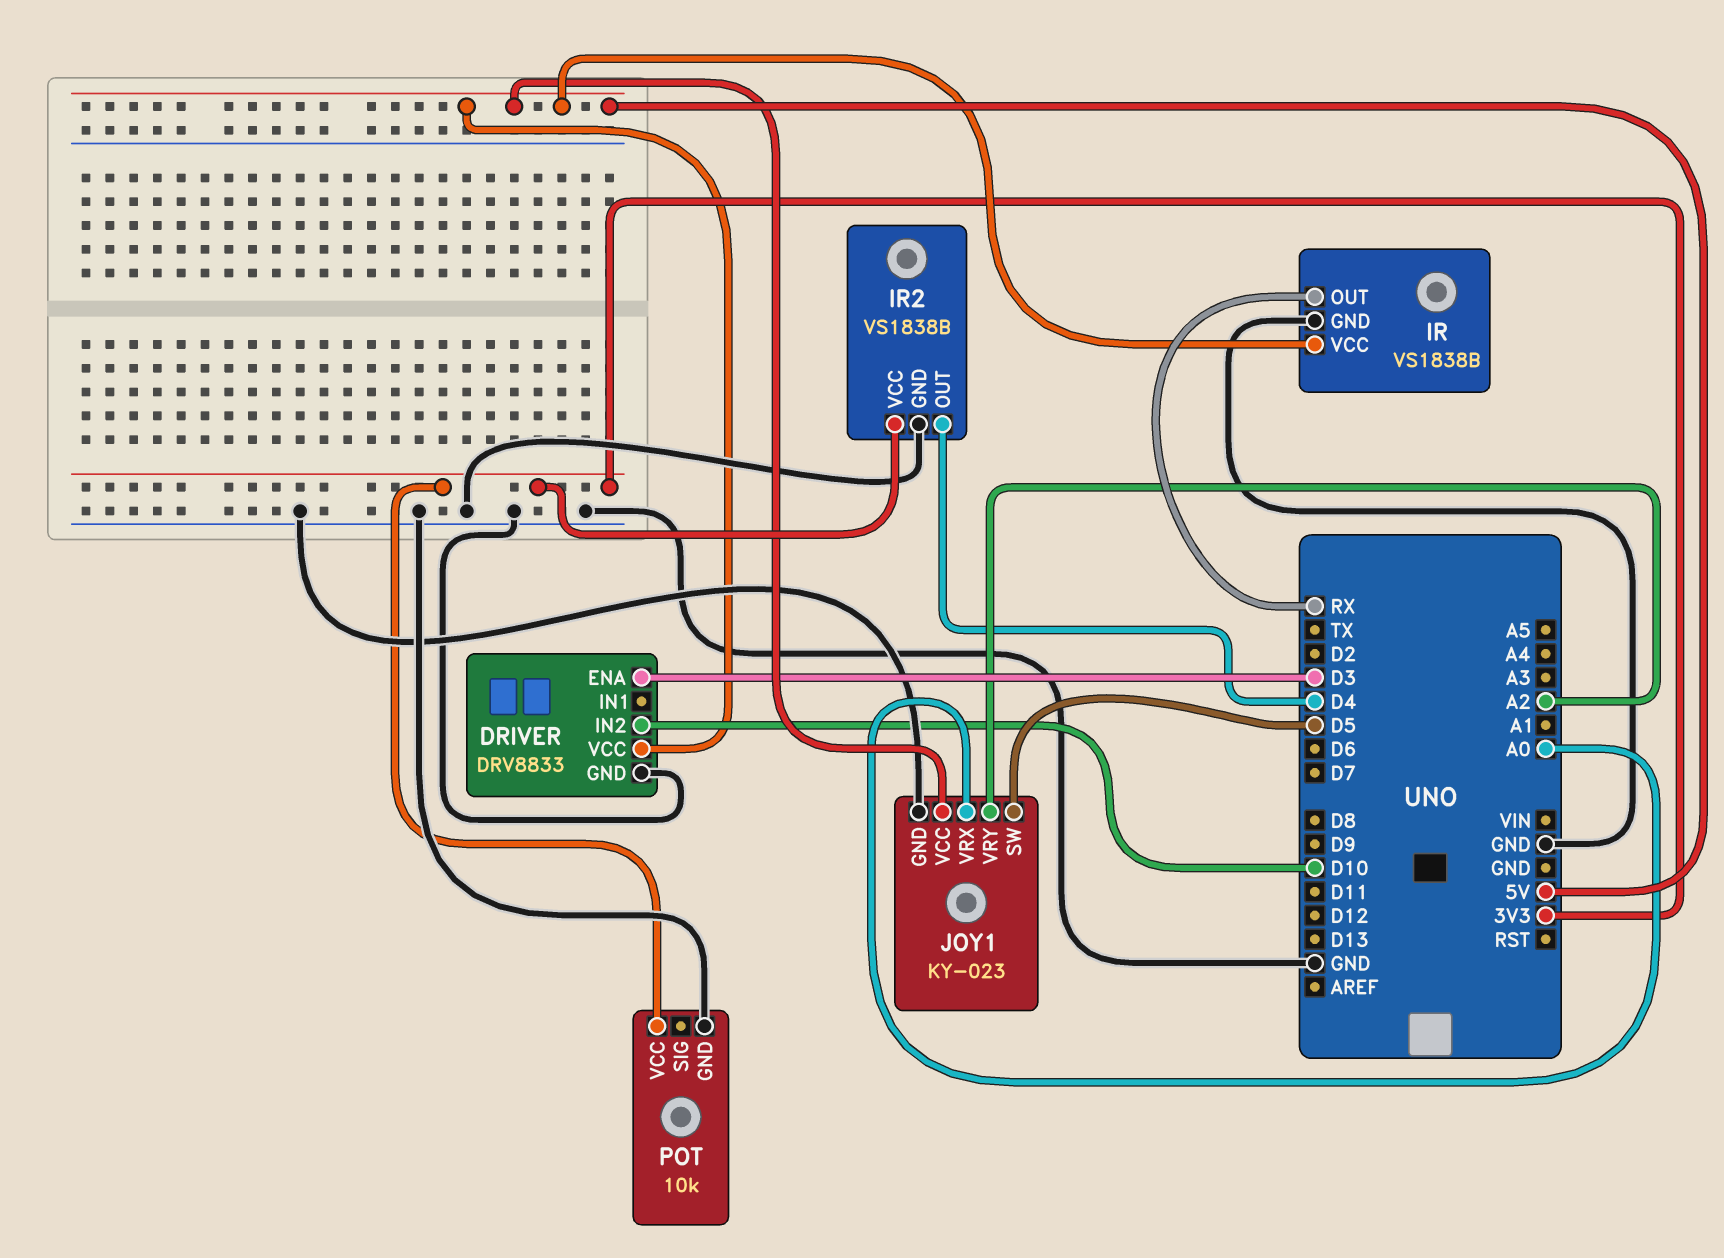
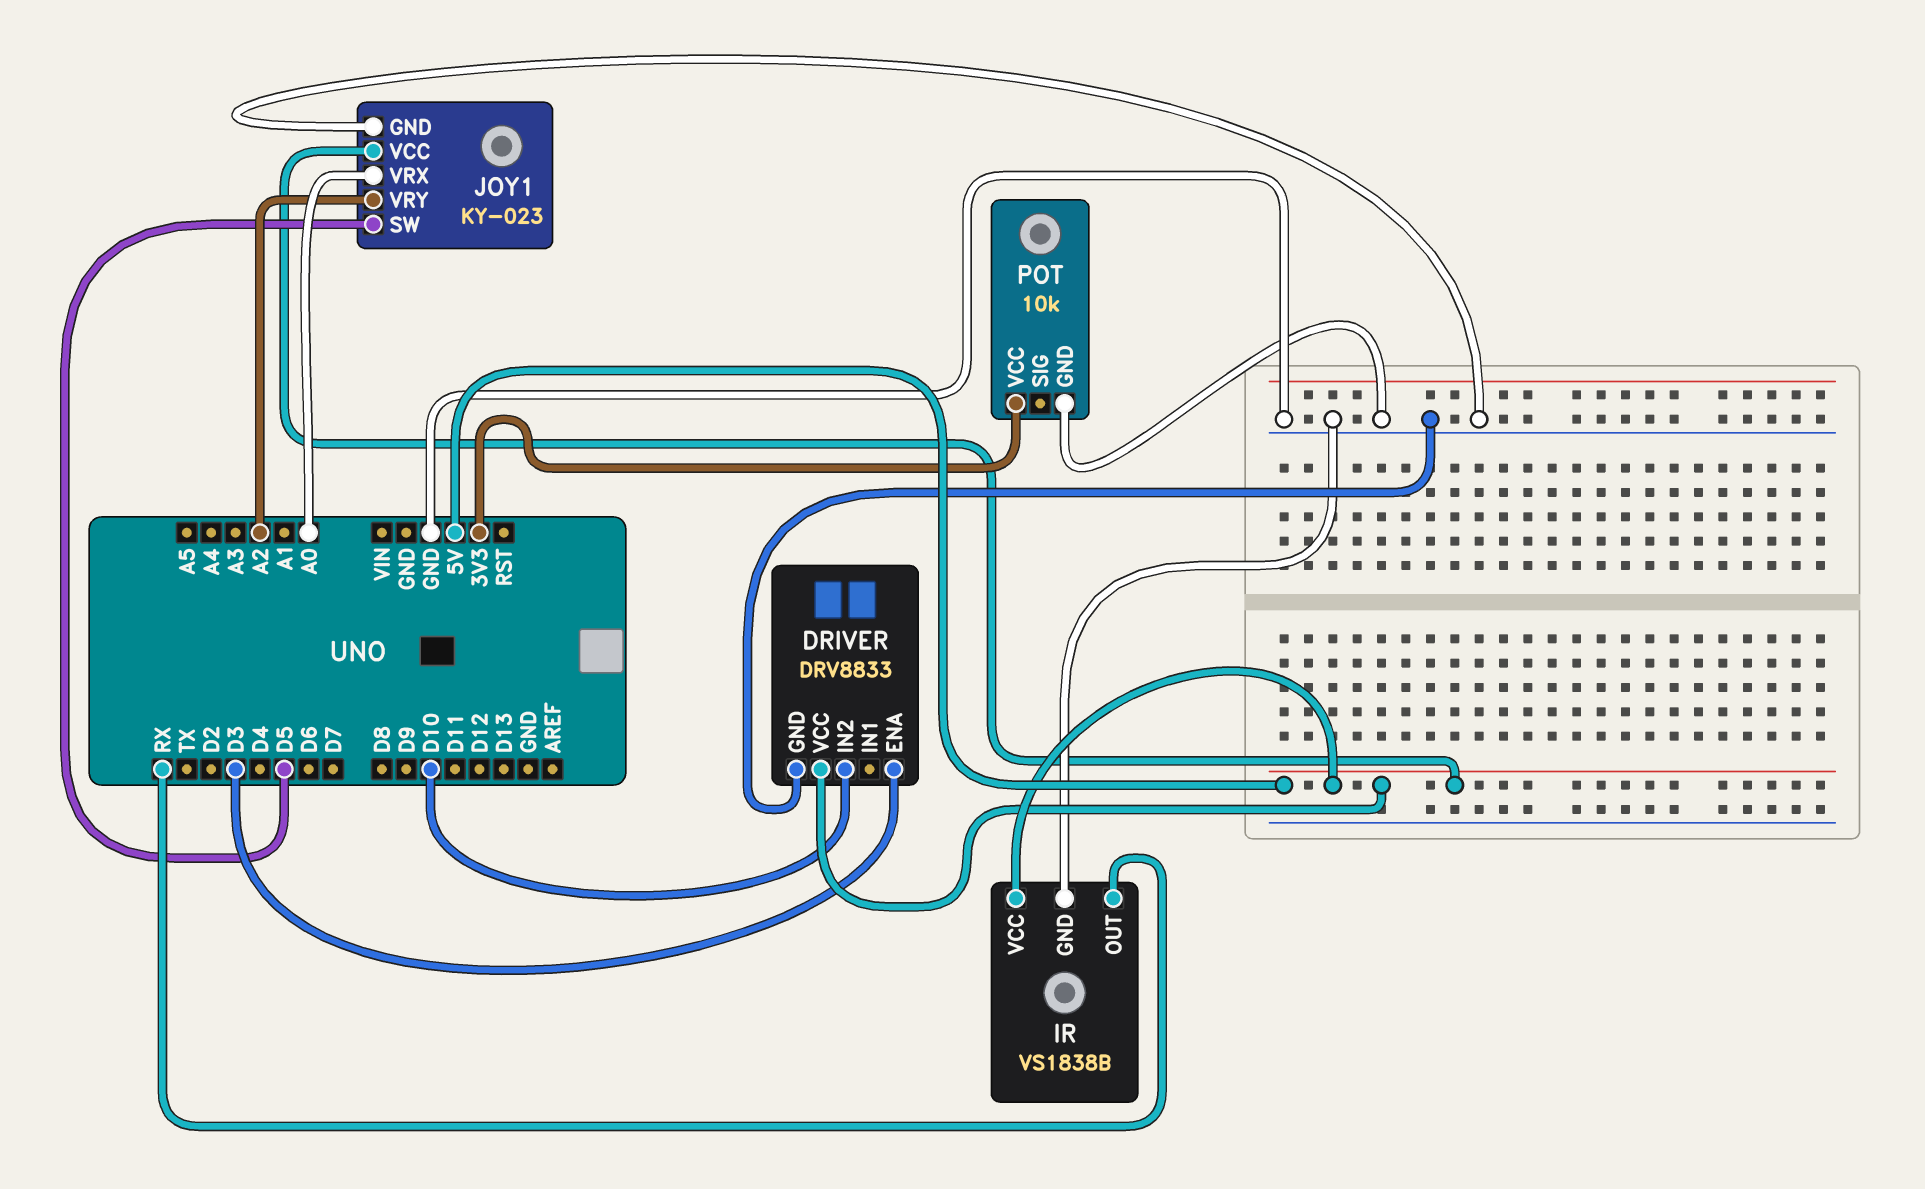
IR2: VS1838B -> none
IR2 pin GND: GND -> none
IR2 pin OUT: D4 -> none
IR2 pin VCC: 3V3 -> none

